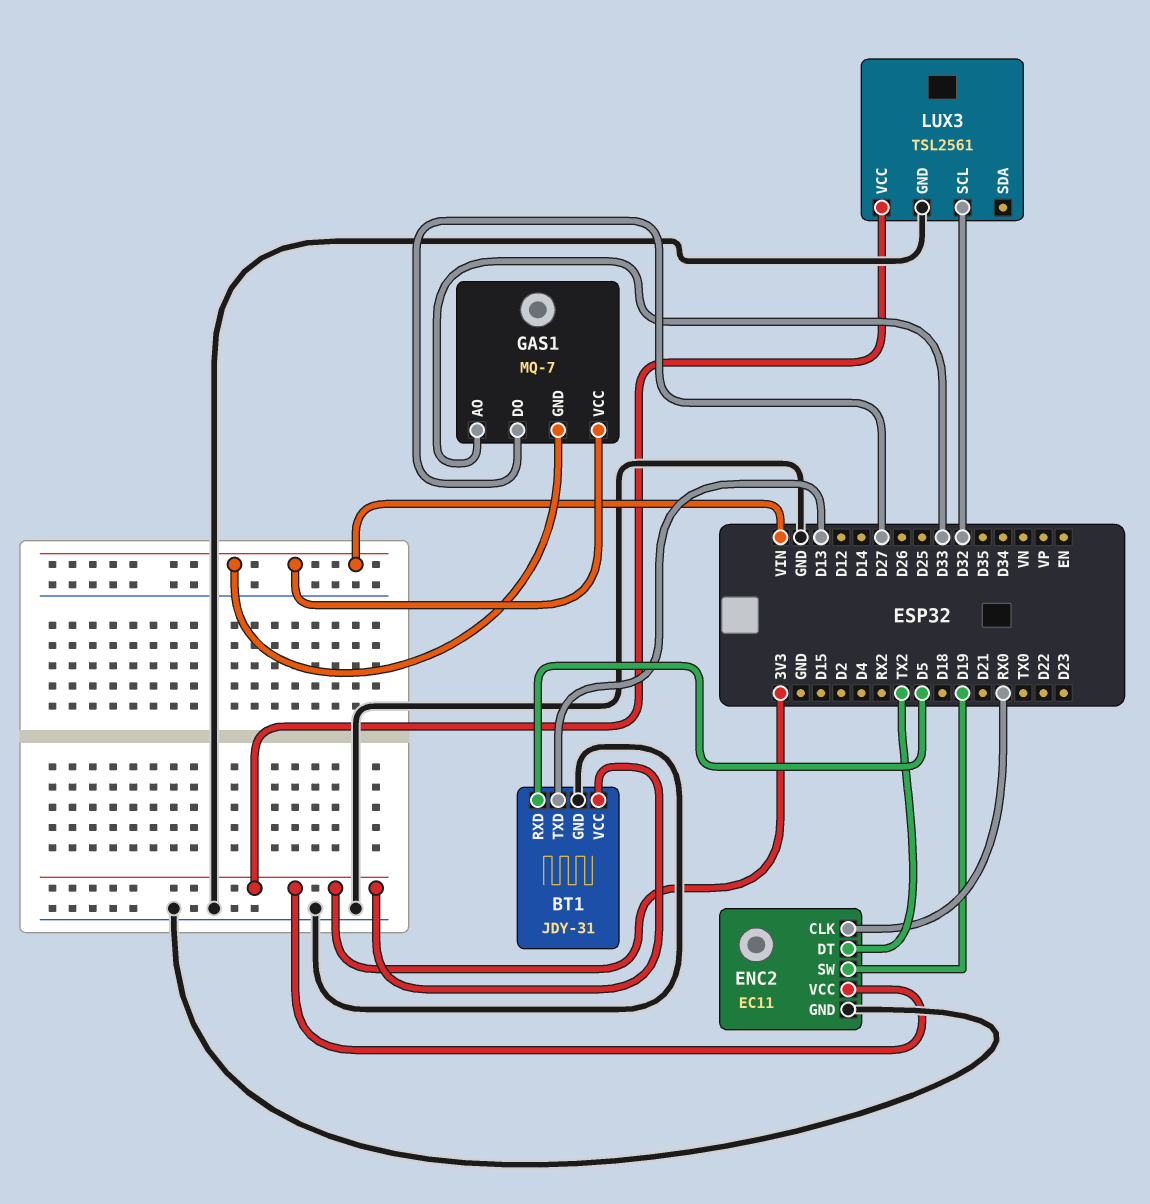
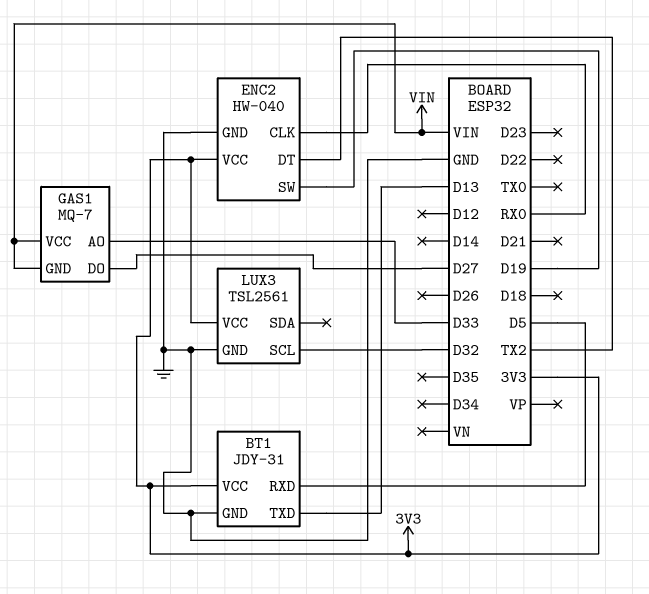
ENC2: EC11 -> HW-040

